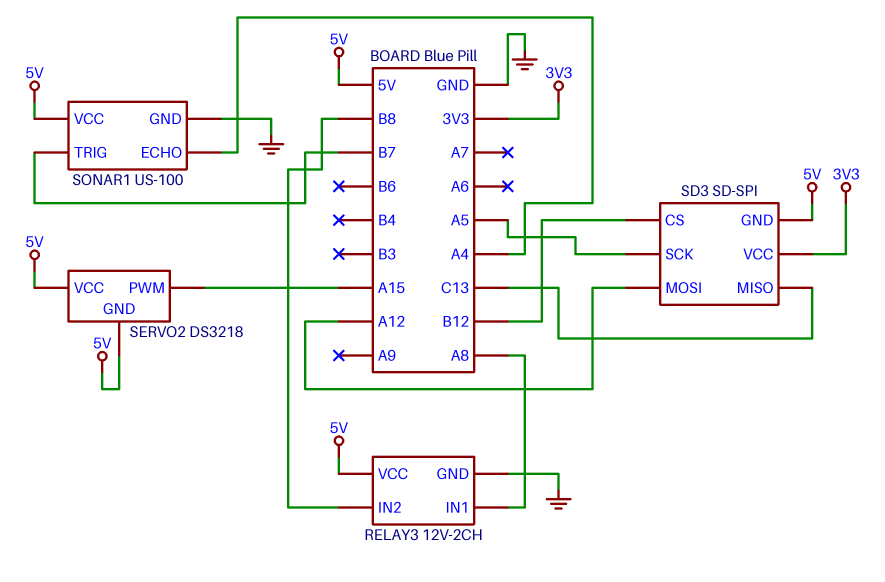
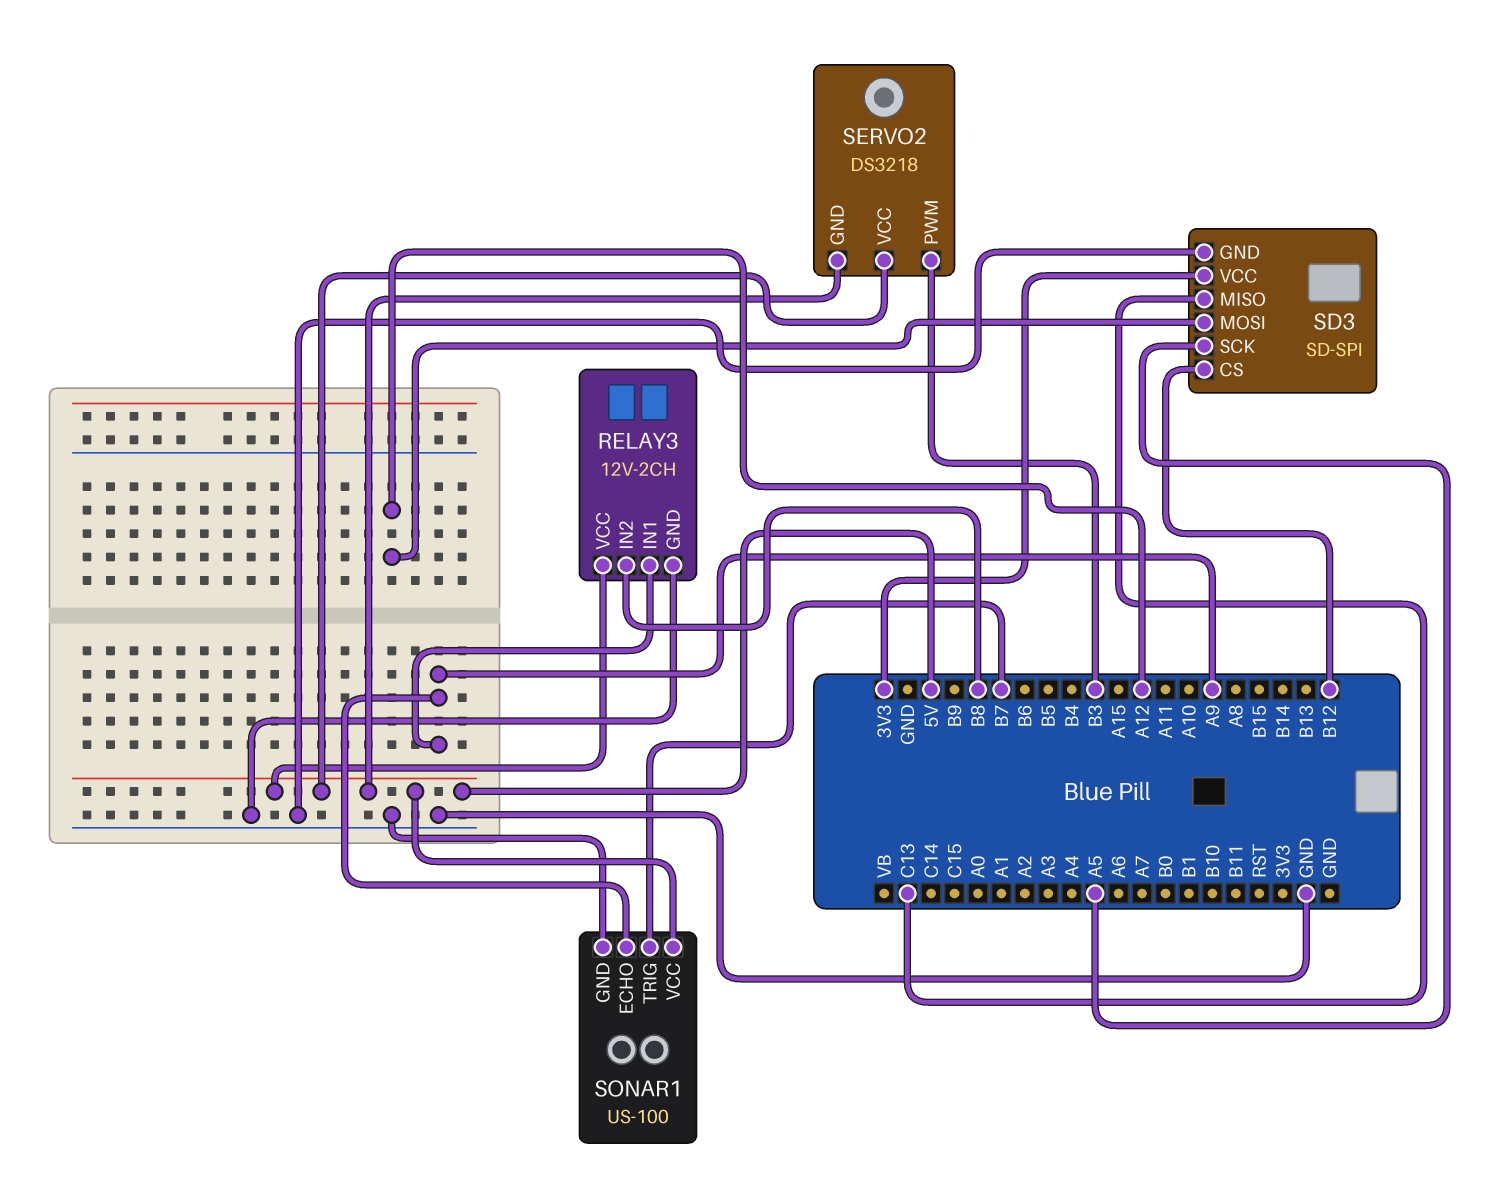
RELAY3 pin IN1: A8 -> A9
SD3 pin GND: 5V -> GND
SERVO2 pin PWM: A15 -> B3
SONAR1 pin ECHO: A4 -> A9

